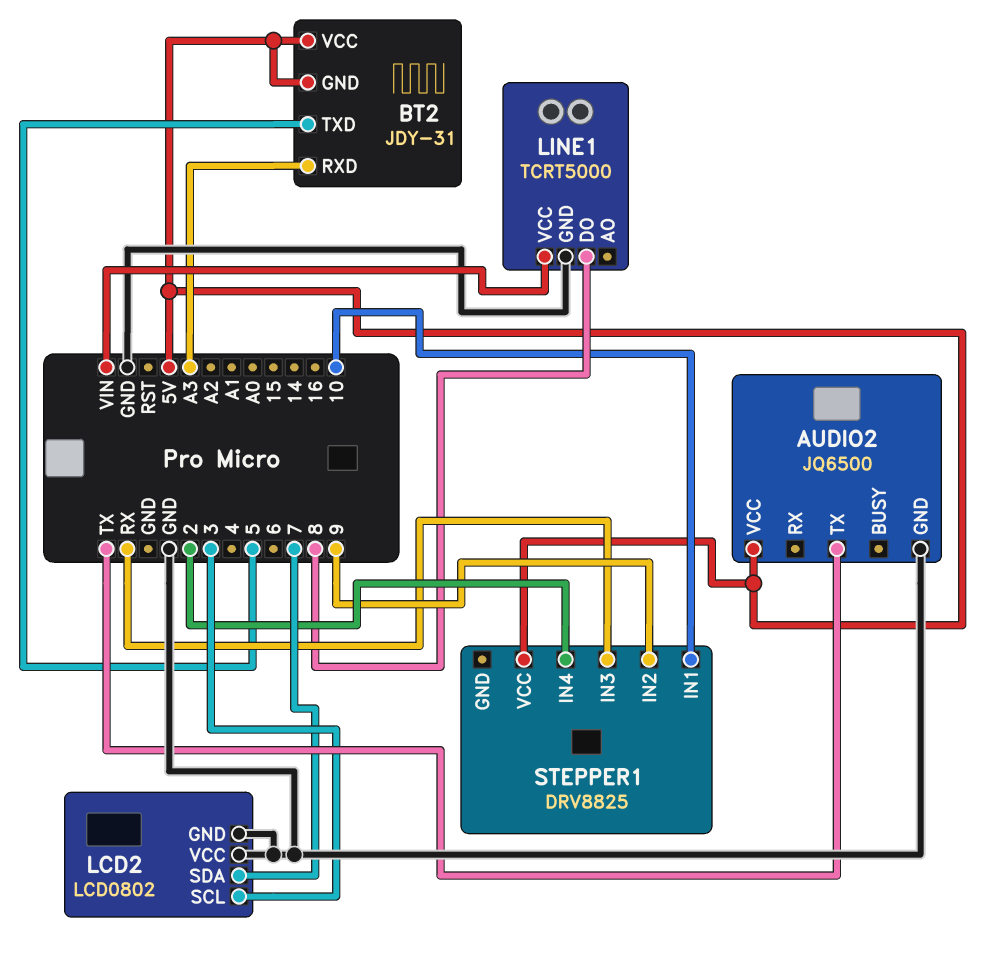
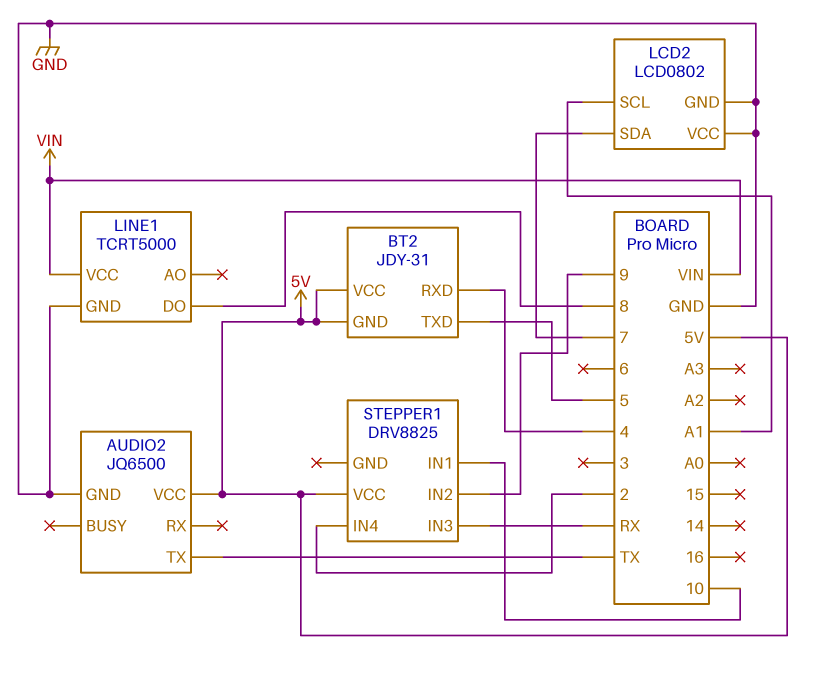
BT2 pin RXD: A3 -> 4
LCD2 pin SCL: 3 -> A1

